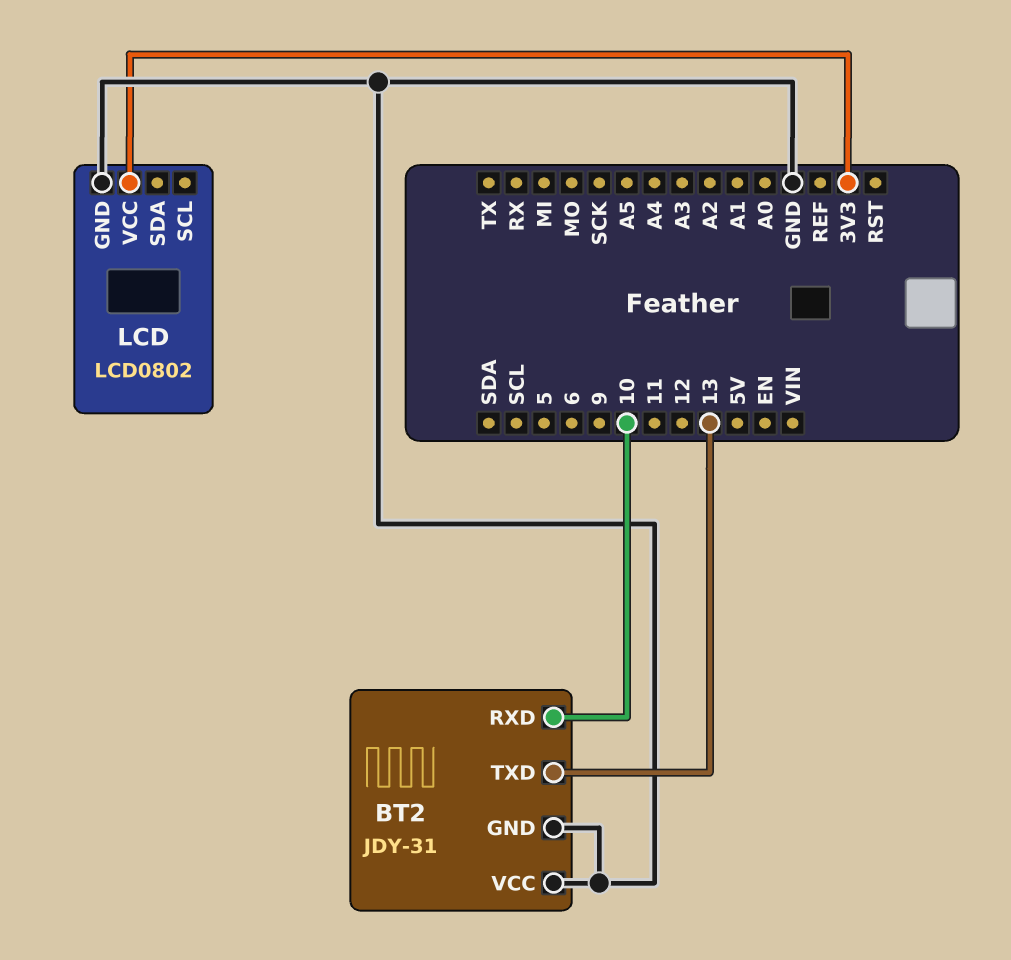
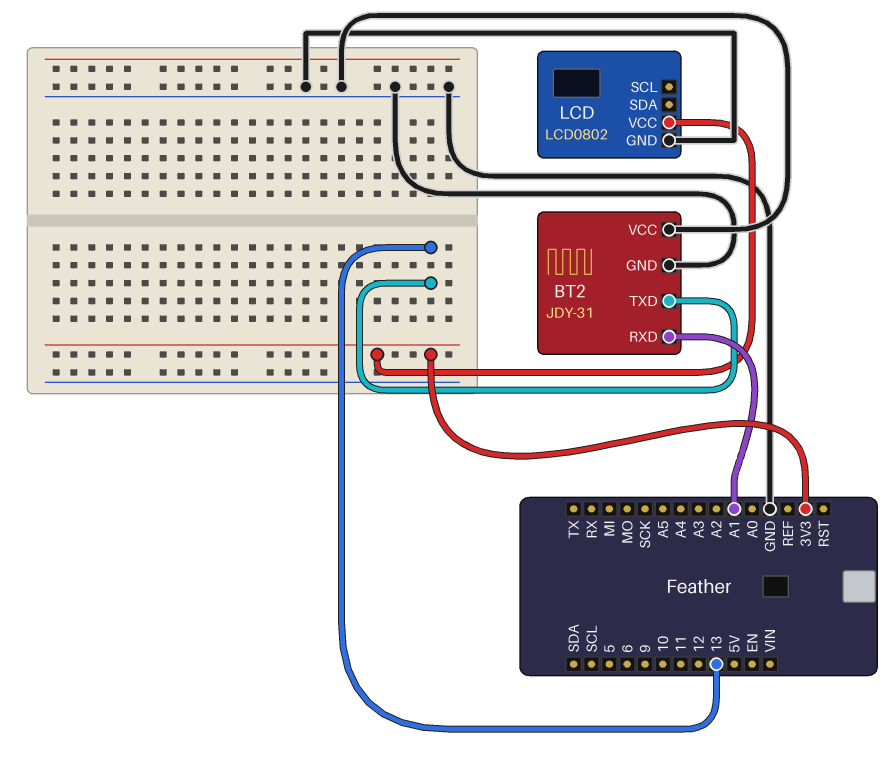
BT2 pin RXD: 10 -> A1

